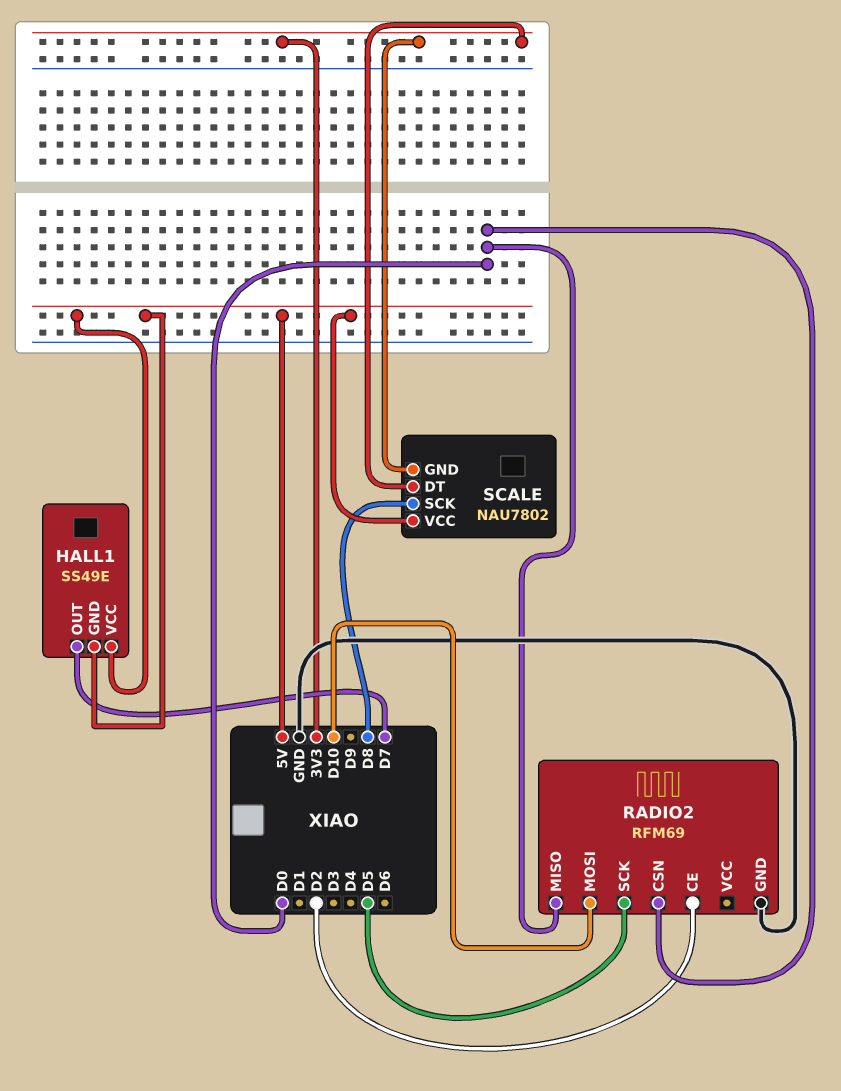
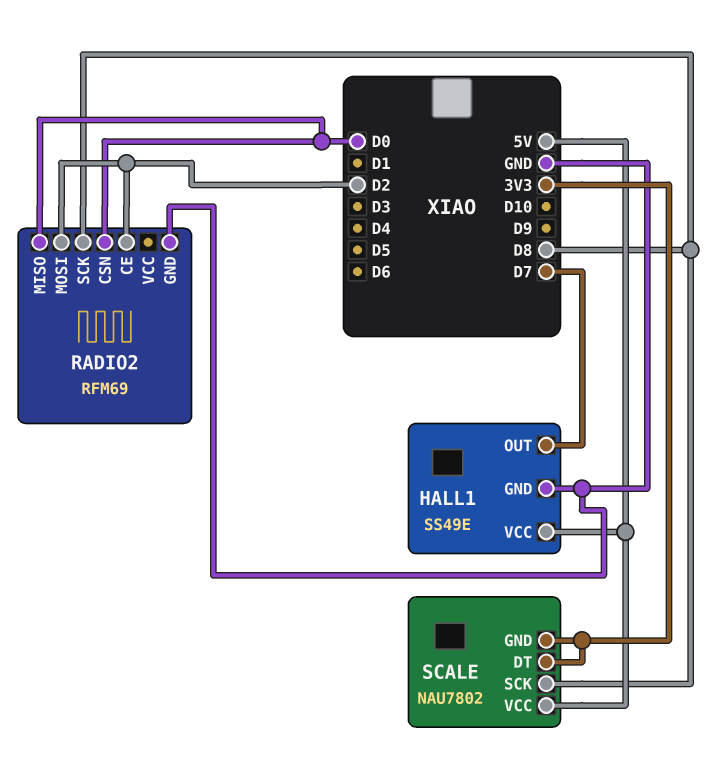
HALL1 pin GND: 5V -> GND
RADIO2 pin MOSI: D10 -> D2
RADIO2 pin SCK: D5 -> D8

